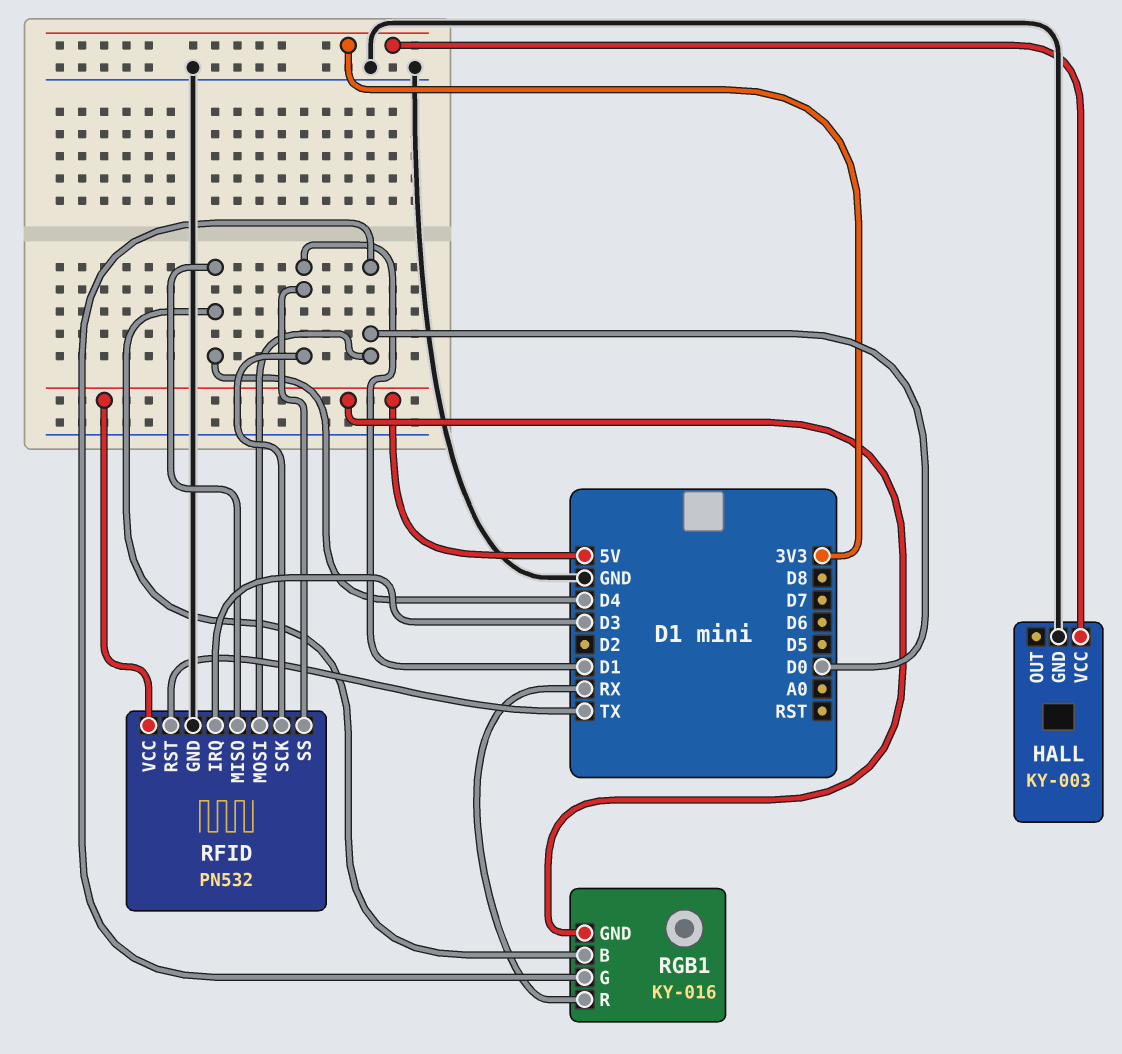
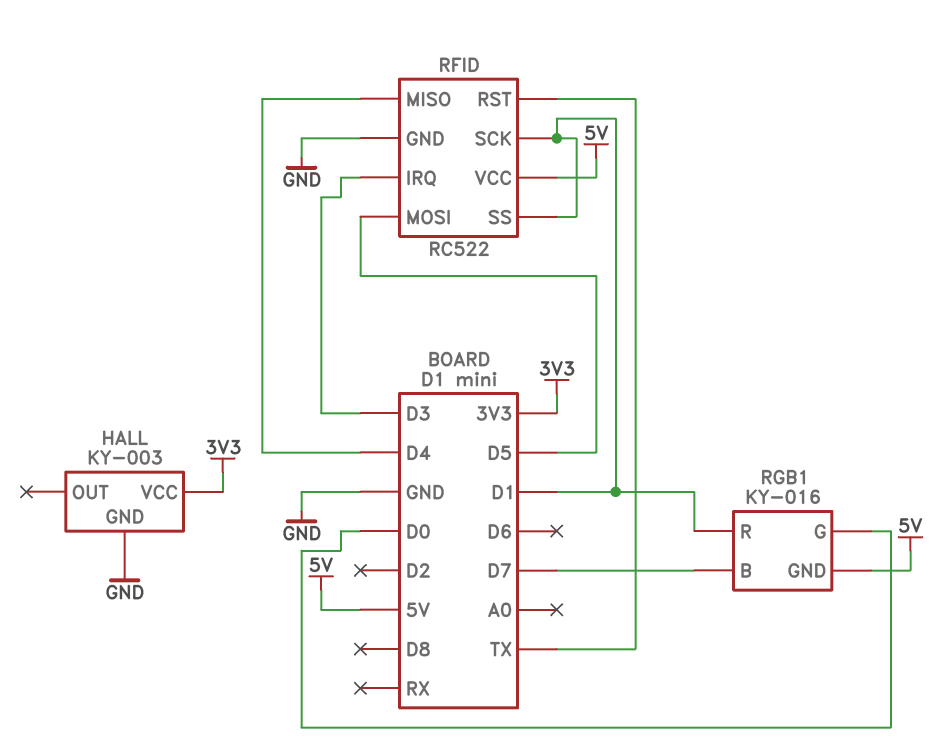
RFID: PN532 -> RC522
RFID pin MOSI: D0 -> D5
RGB1 pin B: D4 -> D7
RGB1 pin R: RX -> D1

